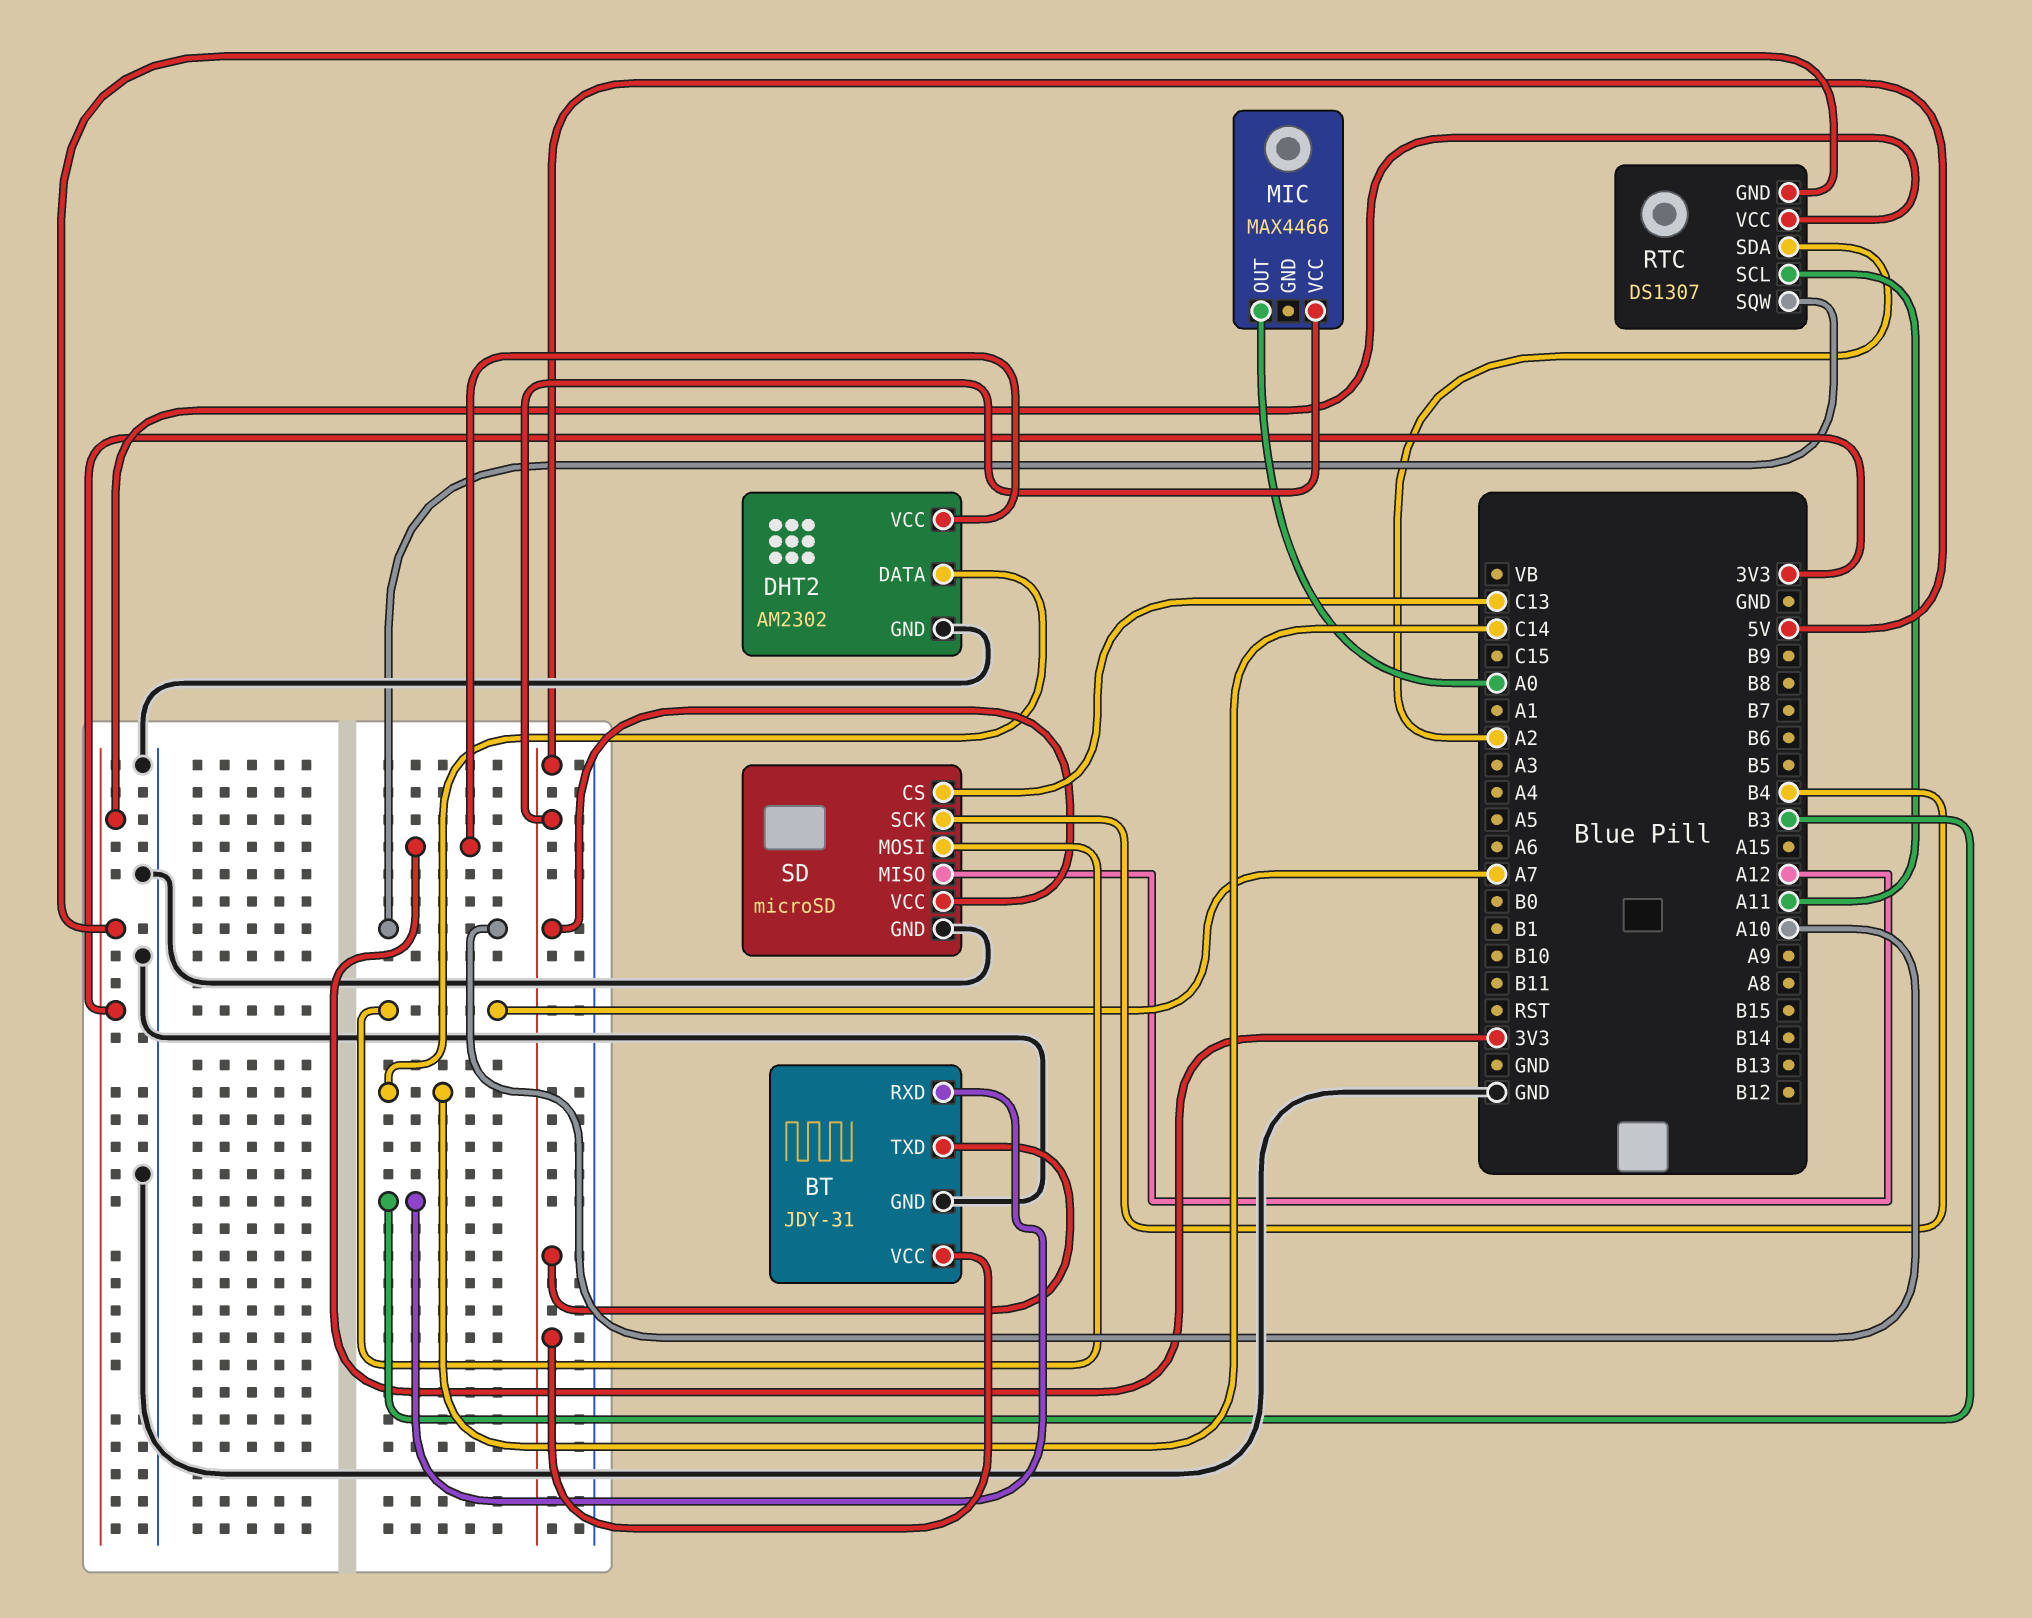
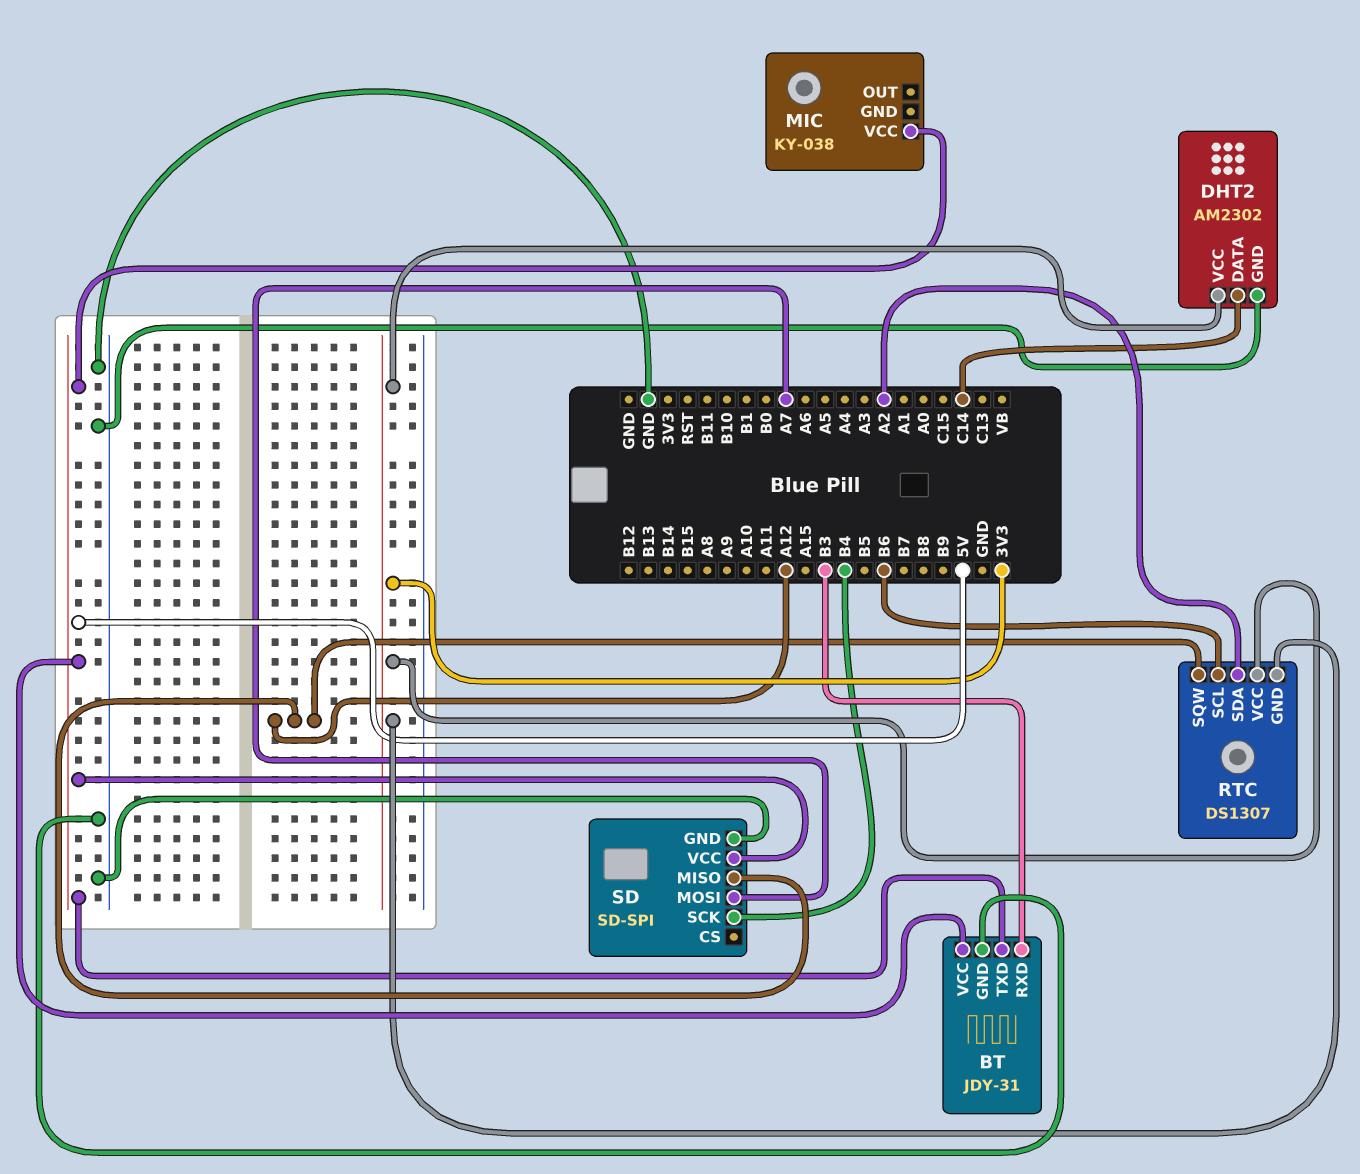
MIC: MAX4466 -> KY-038
MIC pin OUT: A0 -> none
RTC pin SCL: A11 -> B6
RTC pin SQW: A10 -> A12
SD: microSD -> SD-SPI
SD pin CS: C13 -> none

